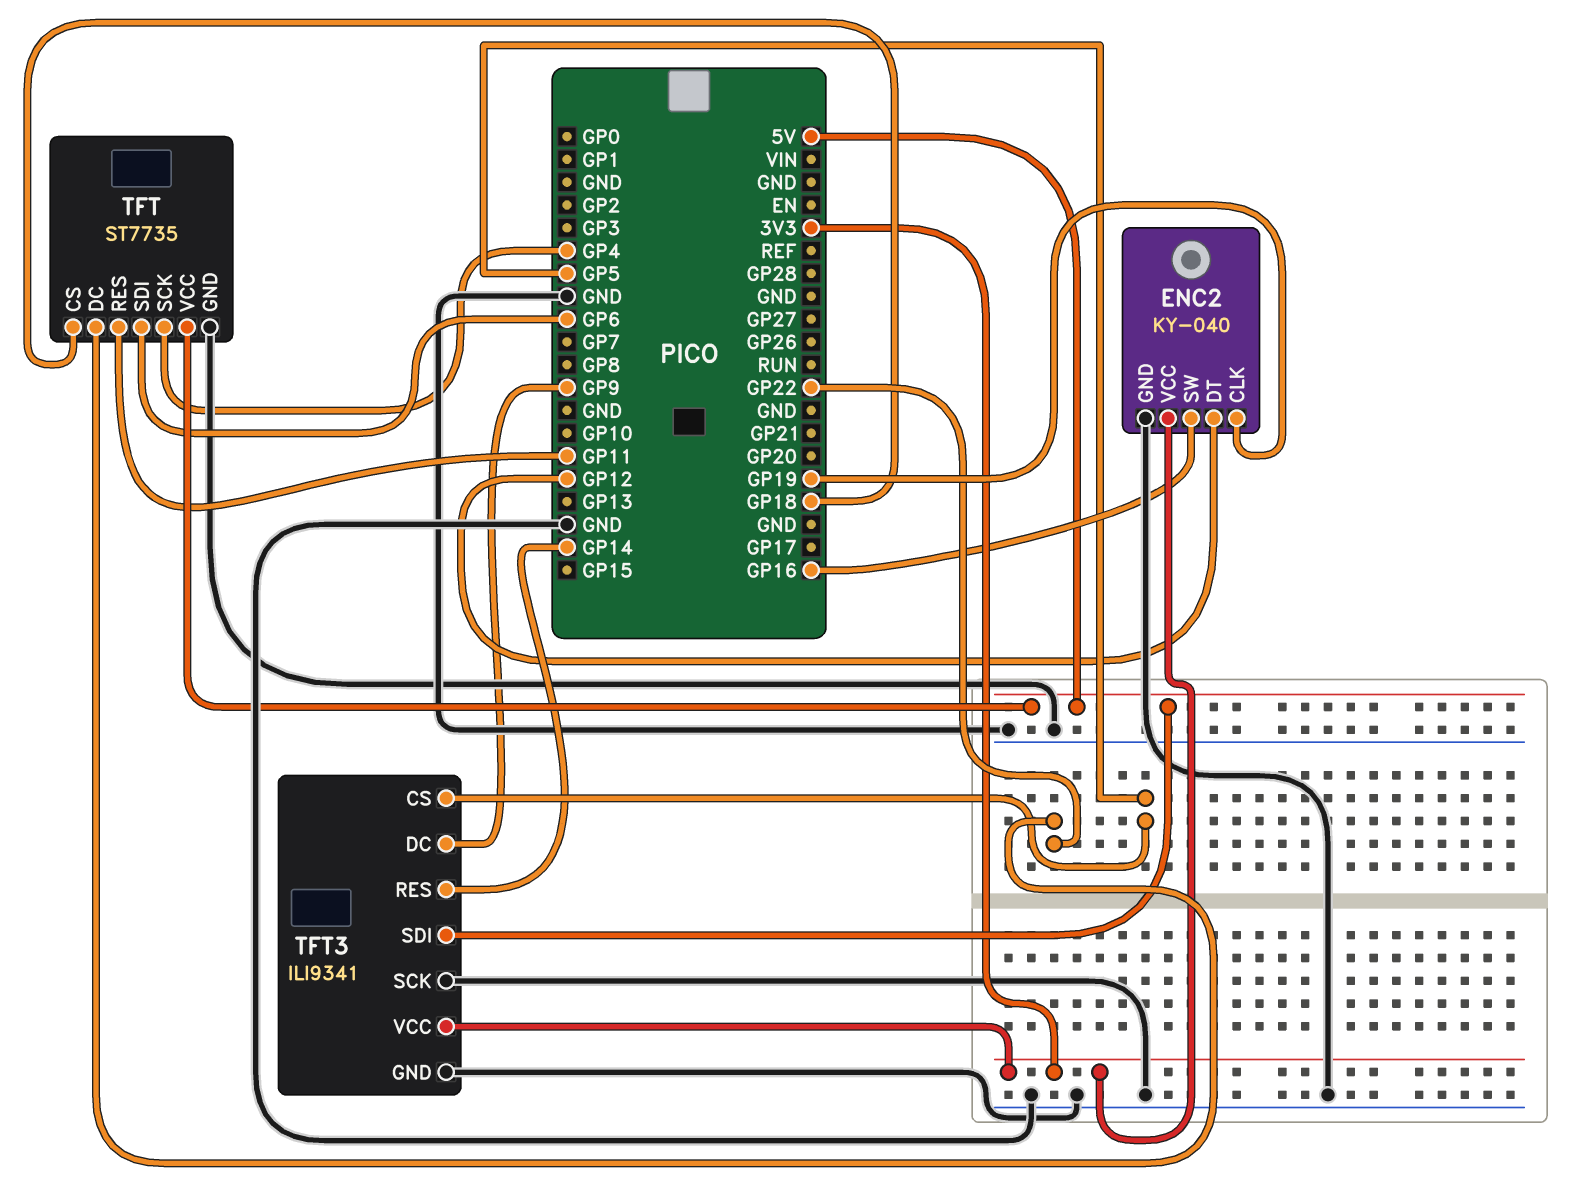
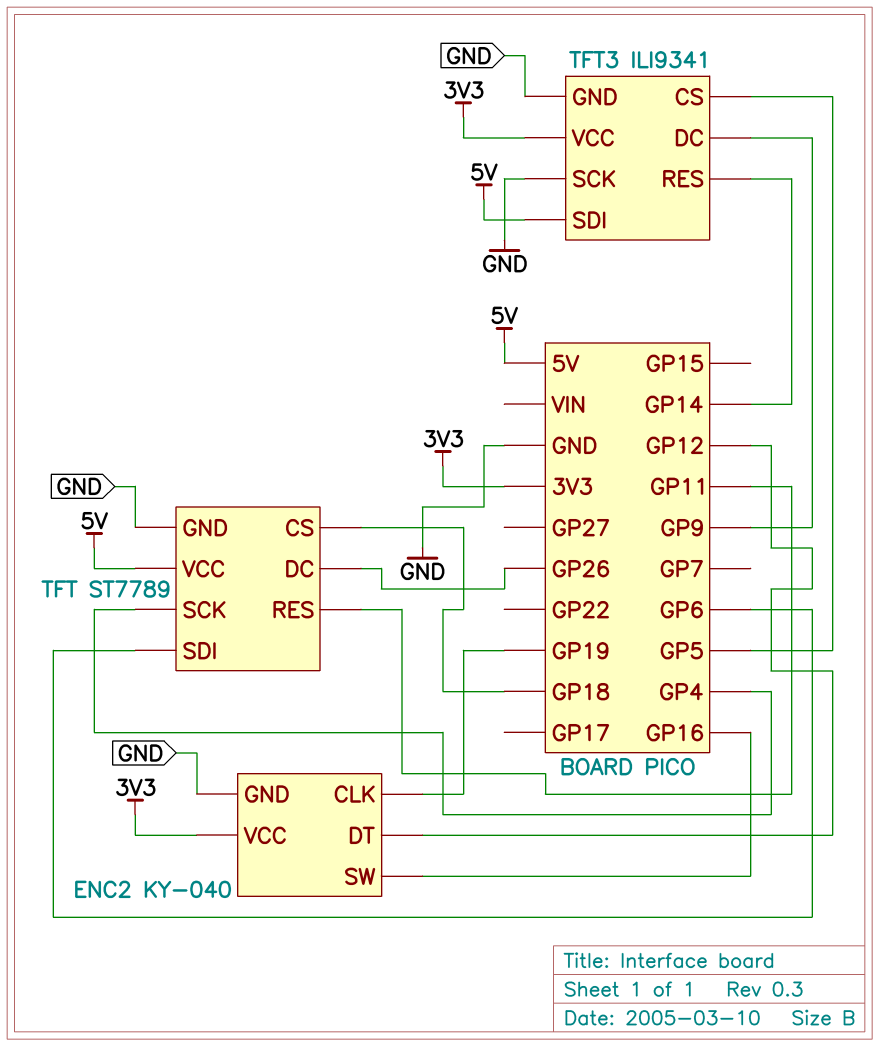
TFT: ST7735 -> ST7789
TFT pin DC: GP22 -> GP26

